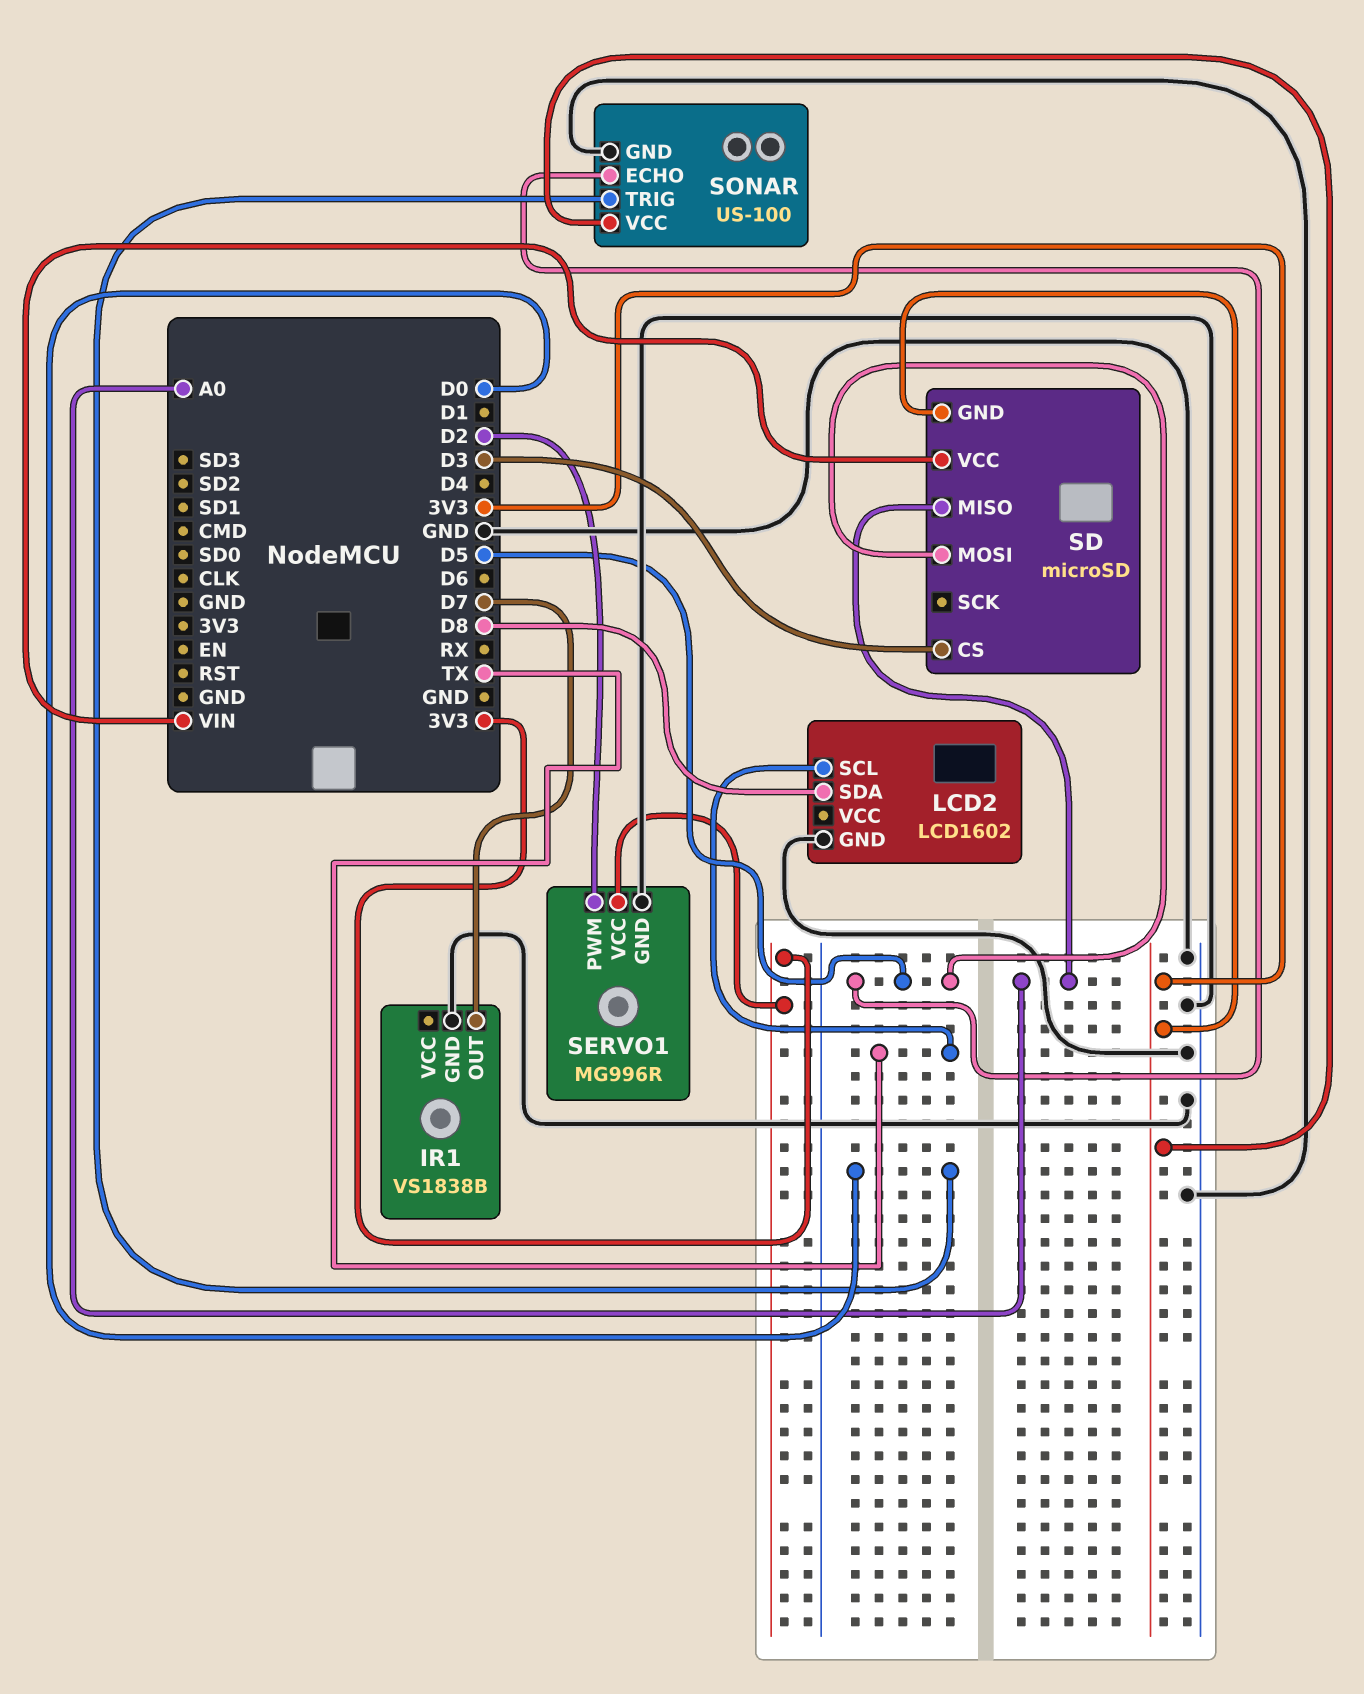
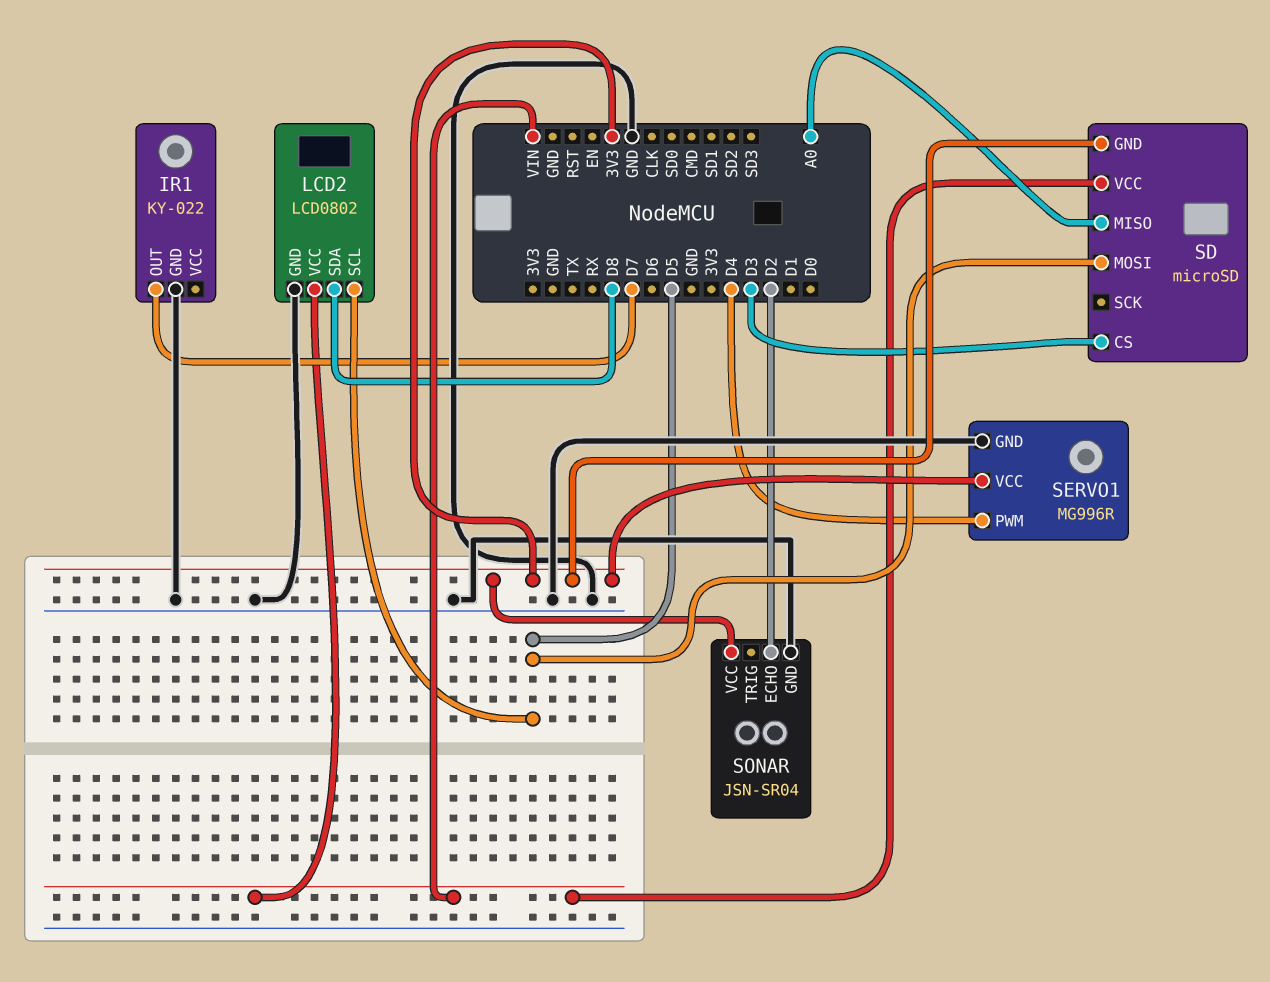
IR1: VS1838B -> KY-022
LCD2: LCD1602 -> LCD0802
LCD2 pin SCL: TX -> D5
LCD2 pin VCC: none -> VIN
SERVO1 pin PWM: D2 -> D4
SONAR: US-100 -> JSN-SR04
SONAR pin ECHO: D5 -> D2
SONAR pin TRIG: D0 -> none

